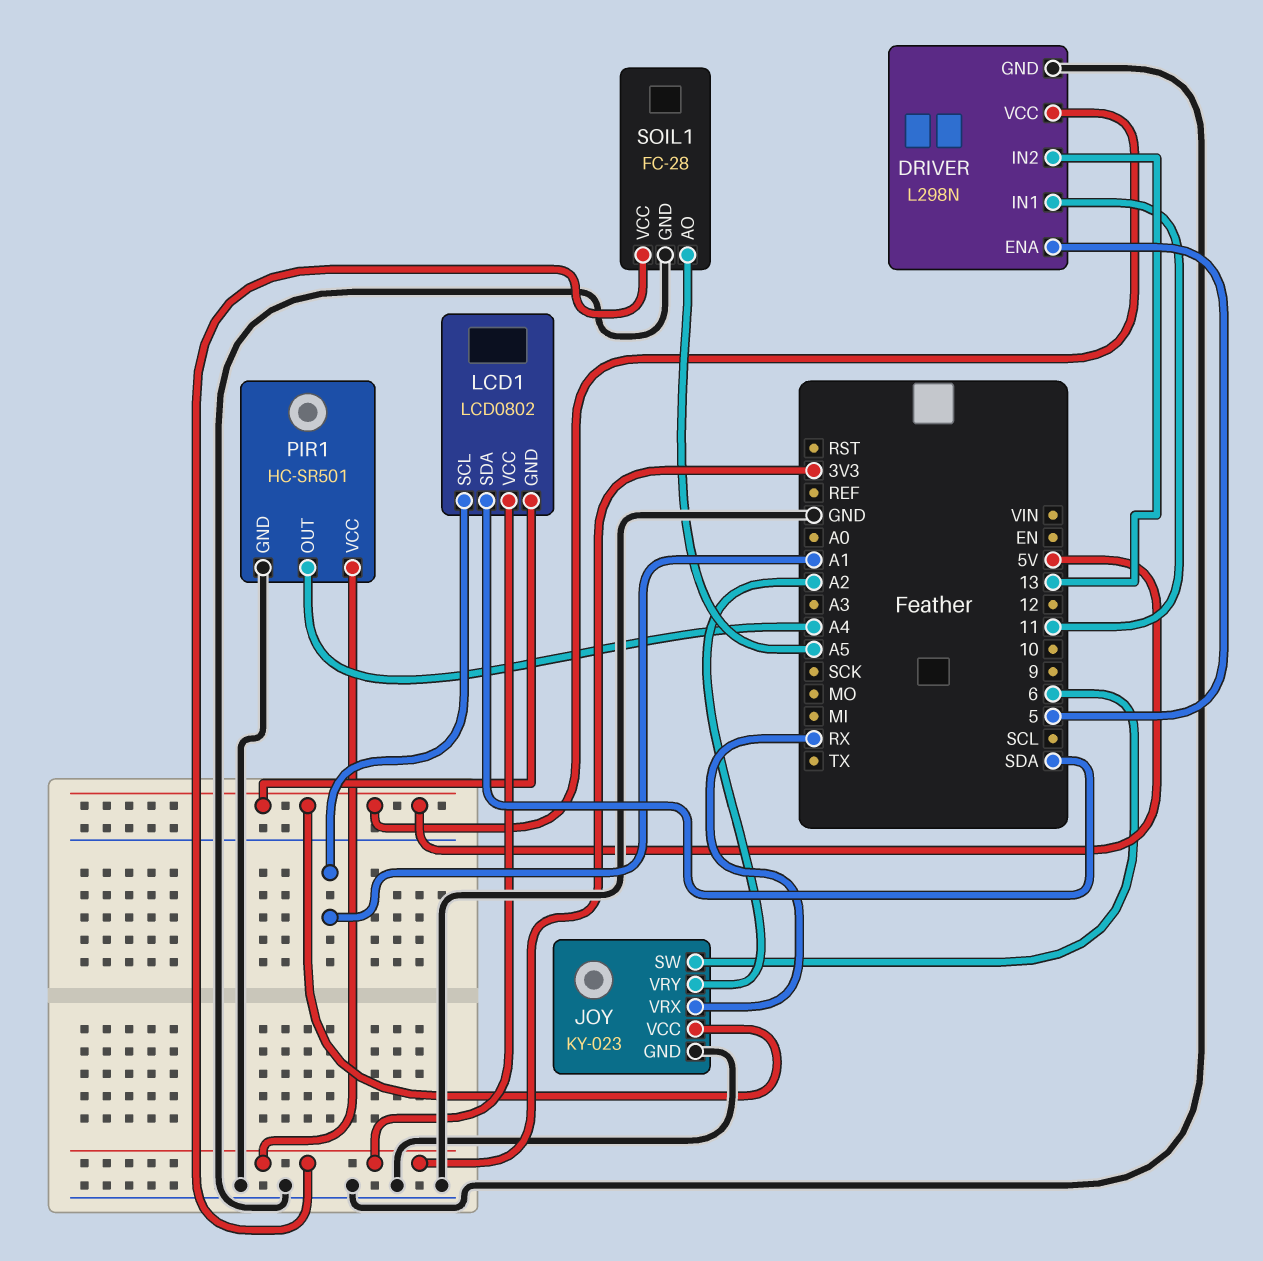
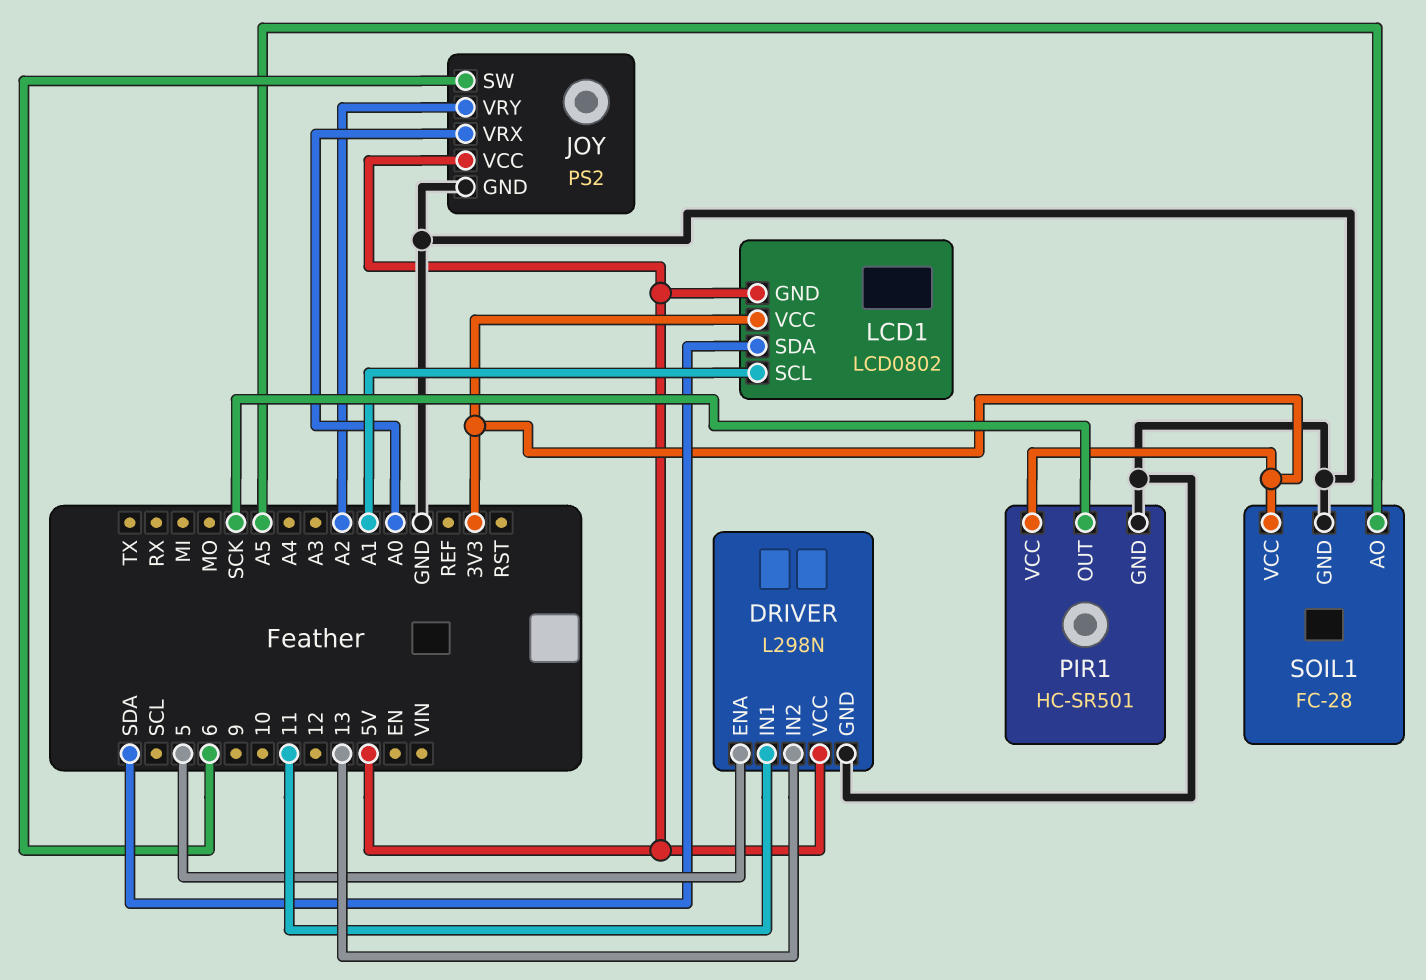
JOY: KY-023 -> PS2
JOY pin VRX: RX -> A0
PIR1 pin OUT: A4 -> SCK

